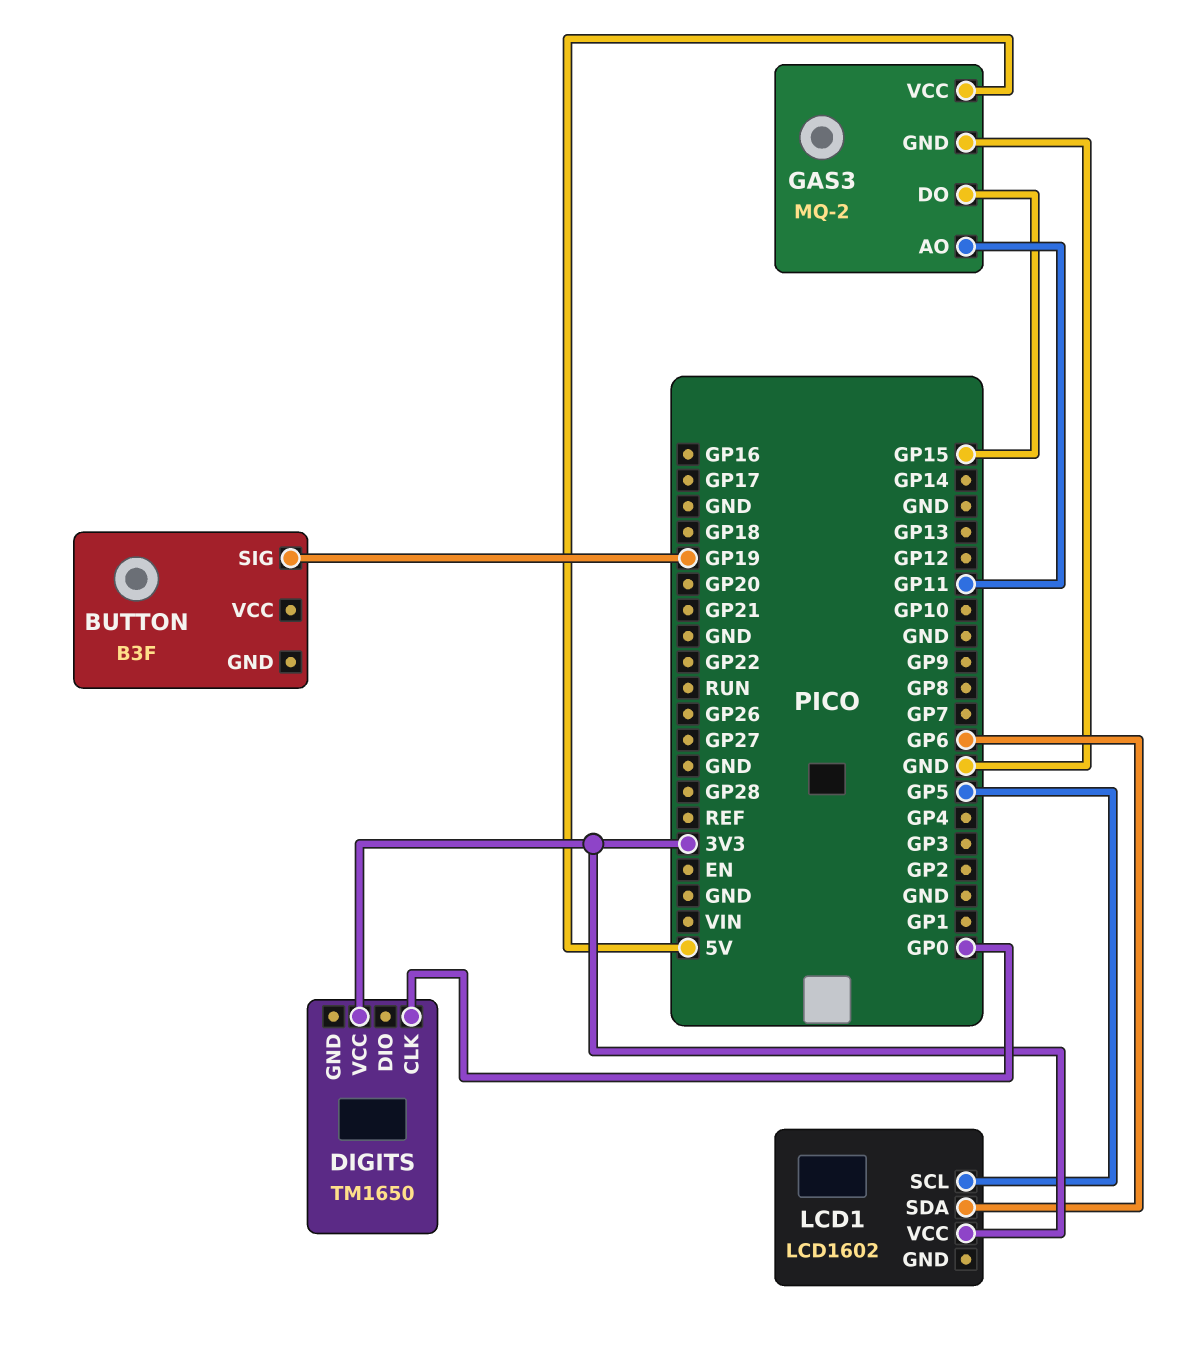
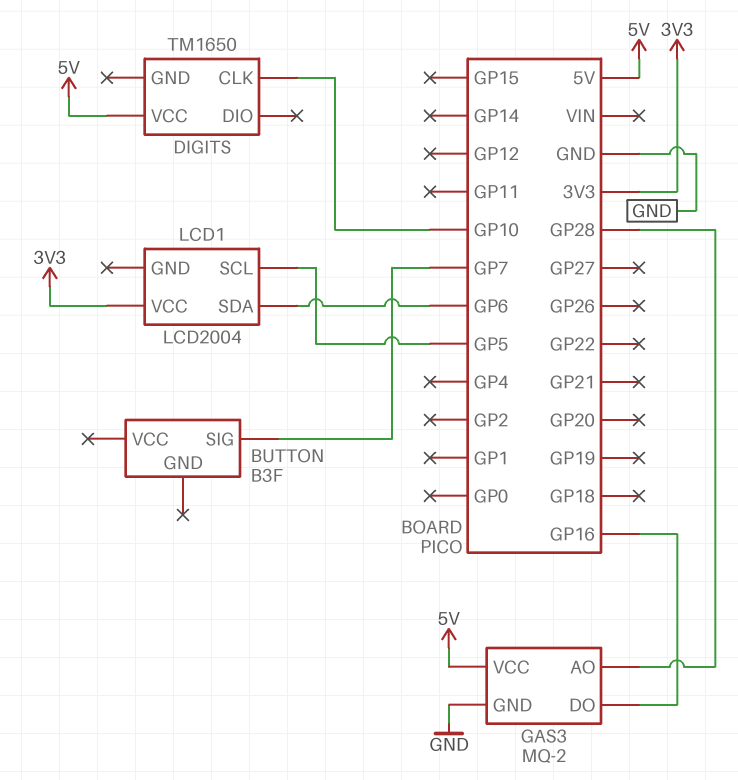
BUTTON pin SIG: GP19 -> GP7
DIGITS pin CLK: GP0 -> GP10
DIGITS pin VCC: 3V3 -> 5V
GAS3 pin AO: GP11 -> GP28
GAS3 pin DO: GP15 -> GP16
LCD1: LCD1602 -> LCD2004

